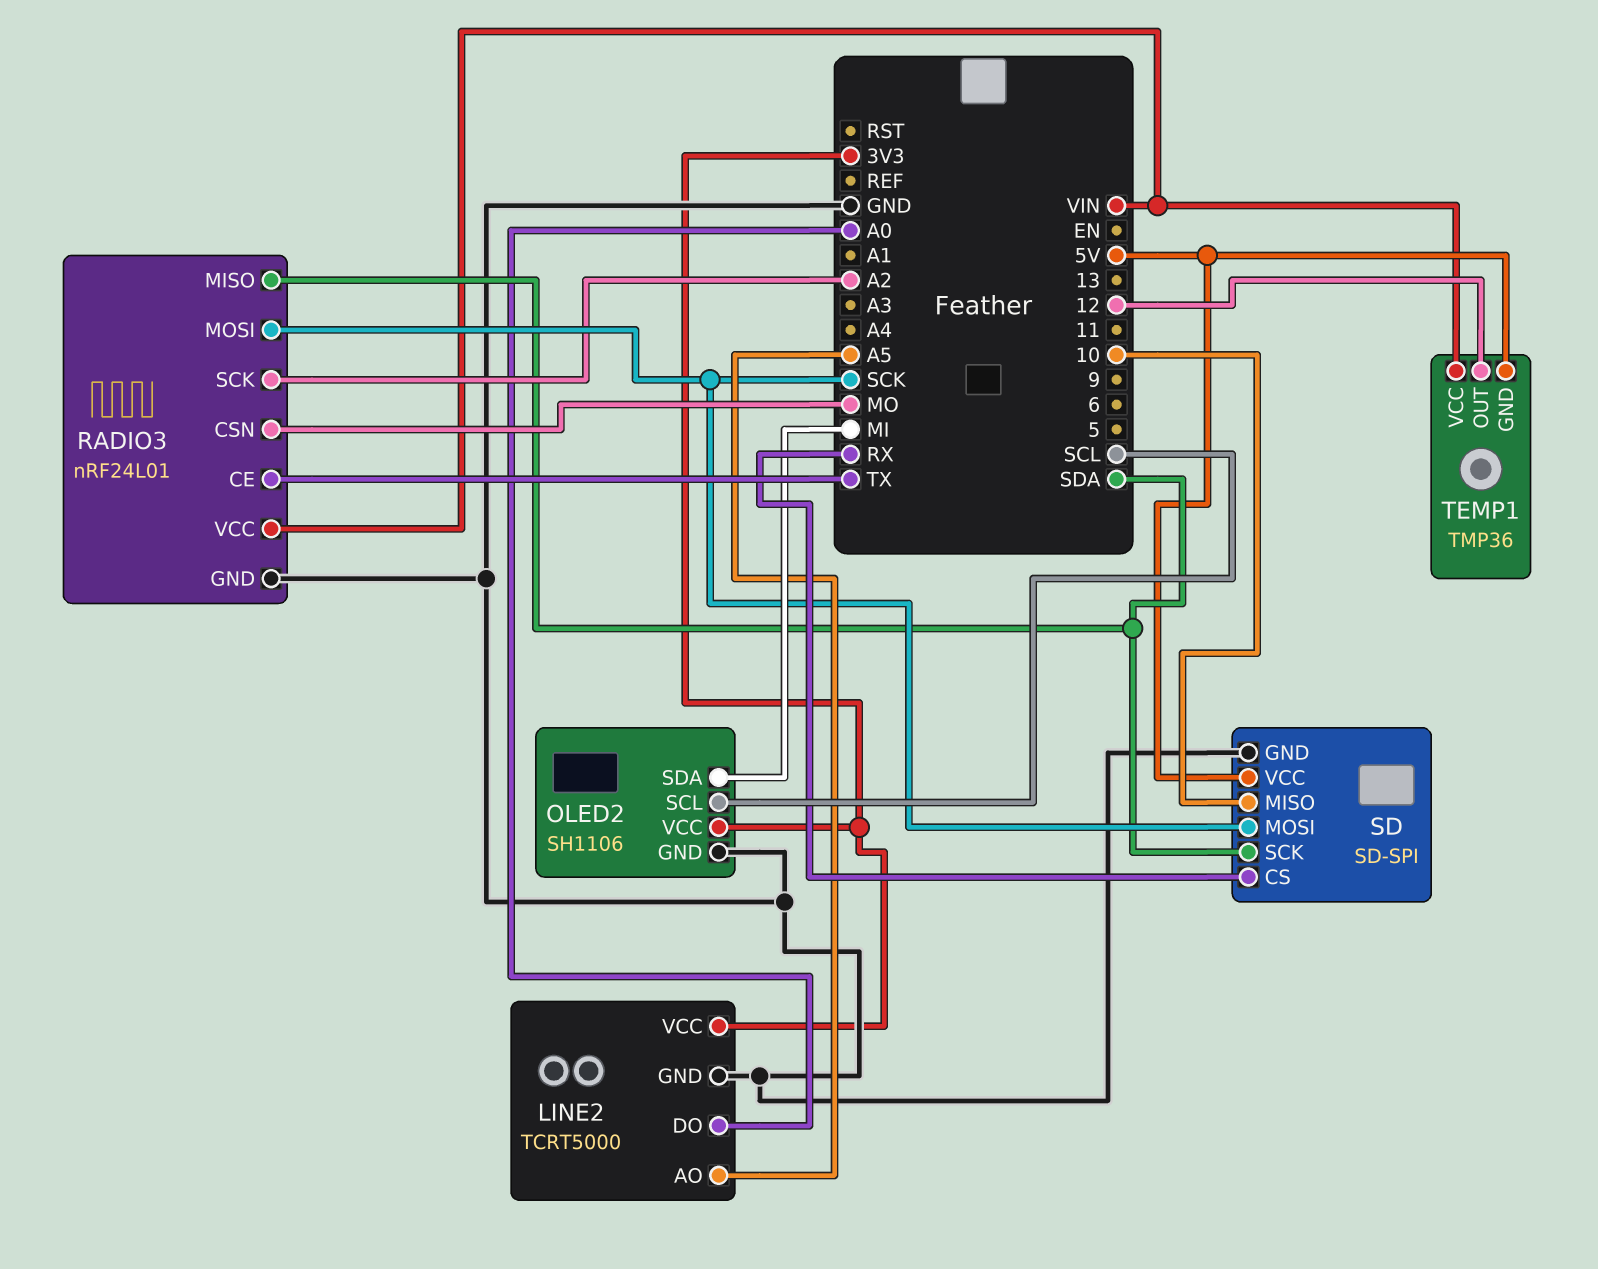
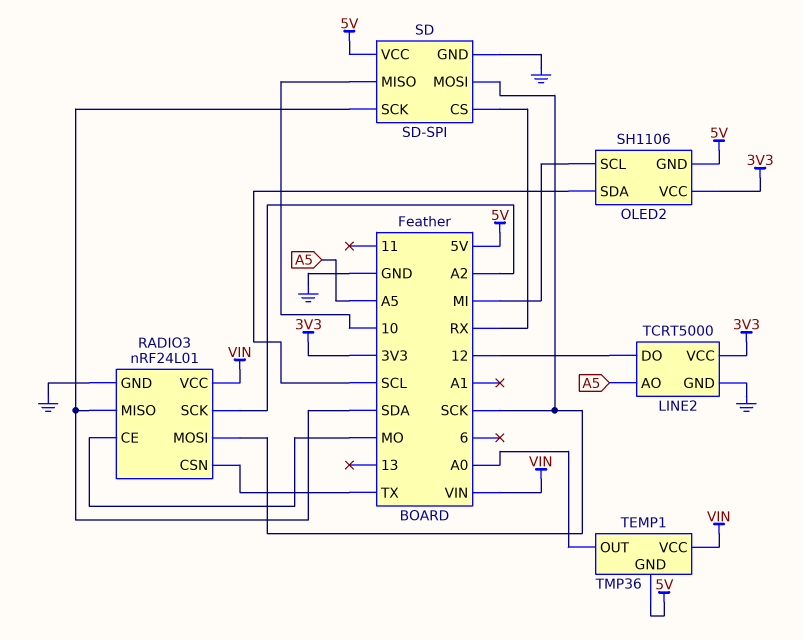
LINE2 pin DO: A0 -> 12
OLED2 pin GND: GND -> 5V
OLED2 pin SCL: SCL -> MI
OLED2 pin SDA: MI -> SCL
RADIO3 pin CE: TX -> MO
RADIO3 pin CSN: MO -> TX
TEMP1 pin OUT: 12 -> A0

